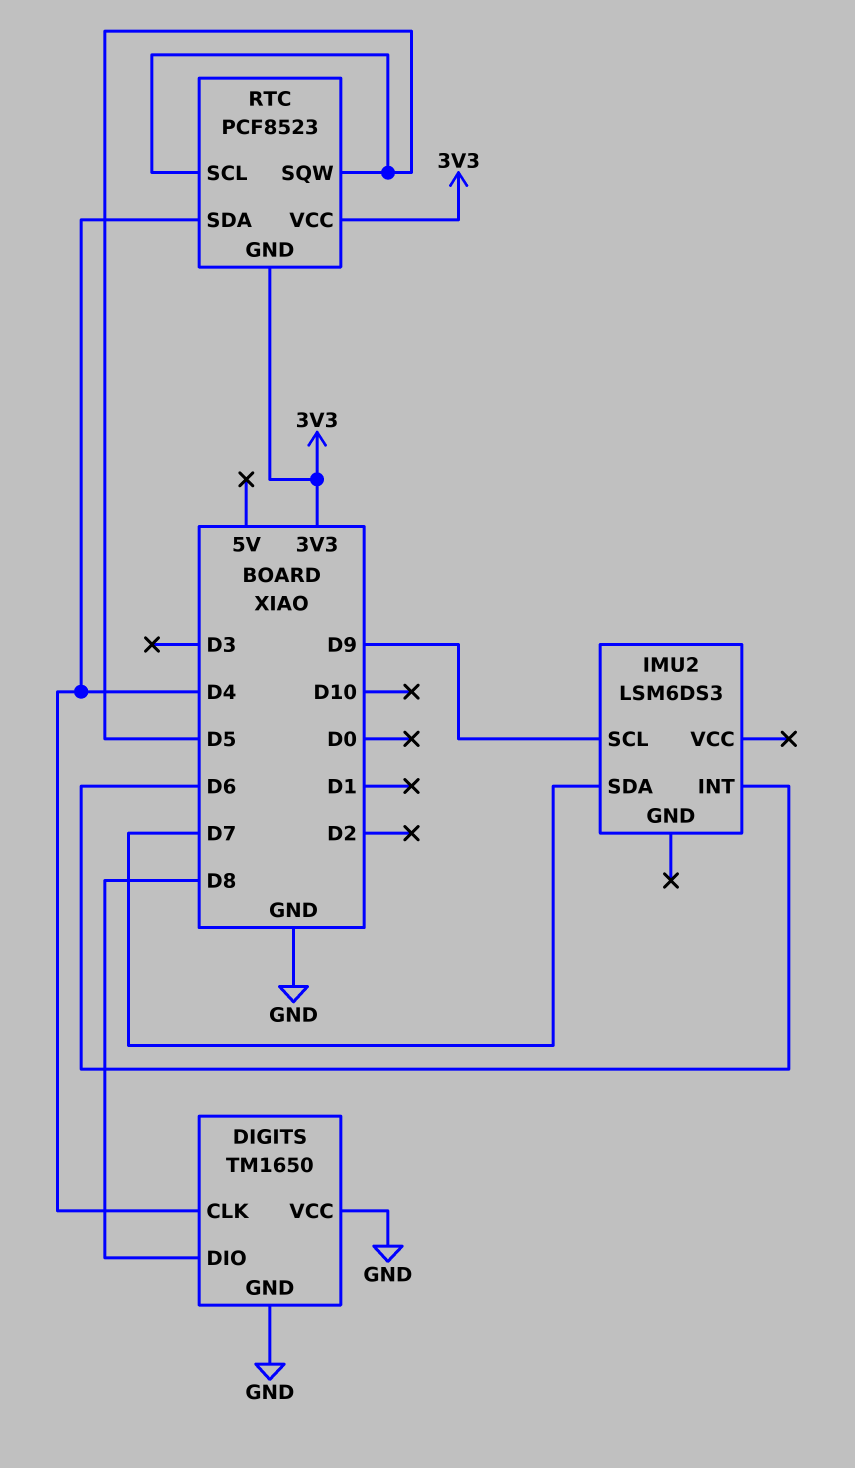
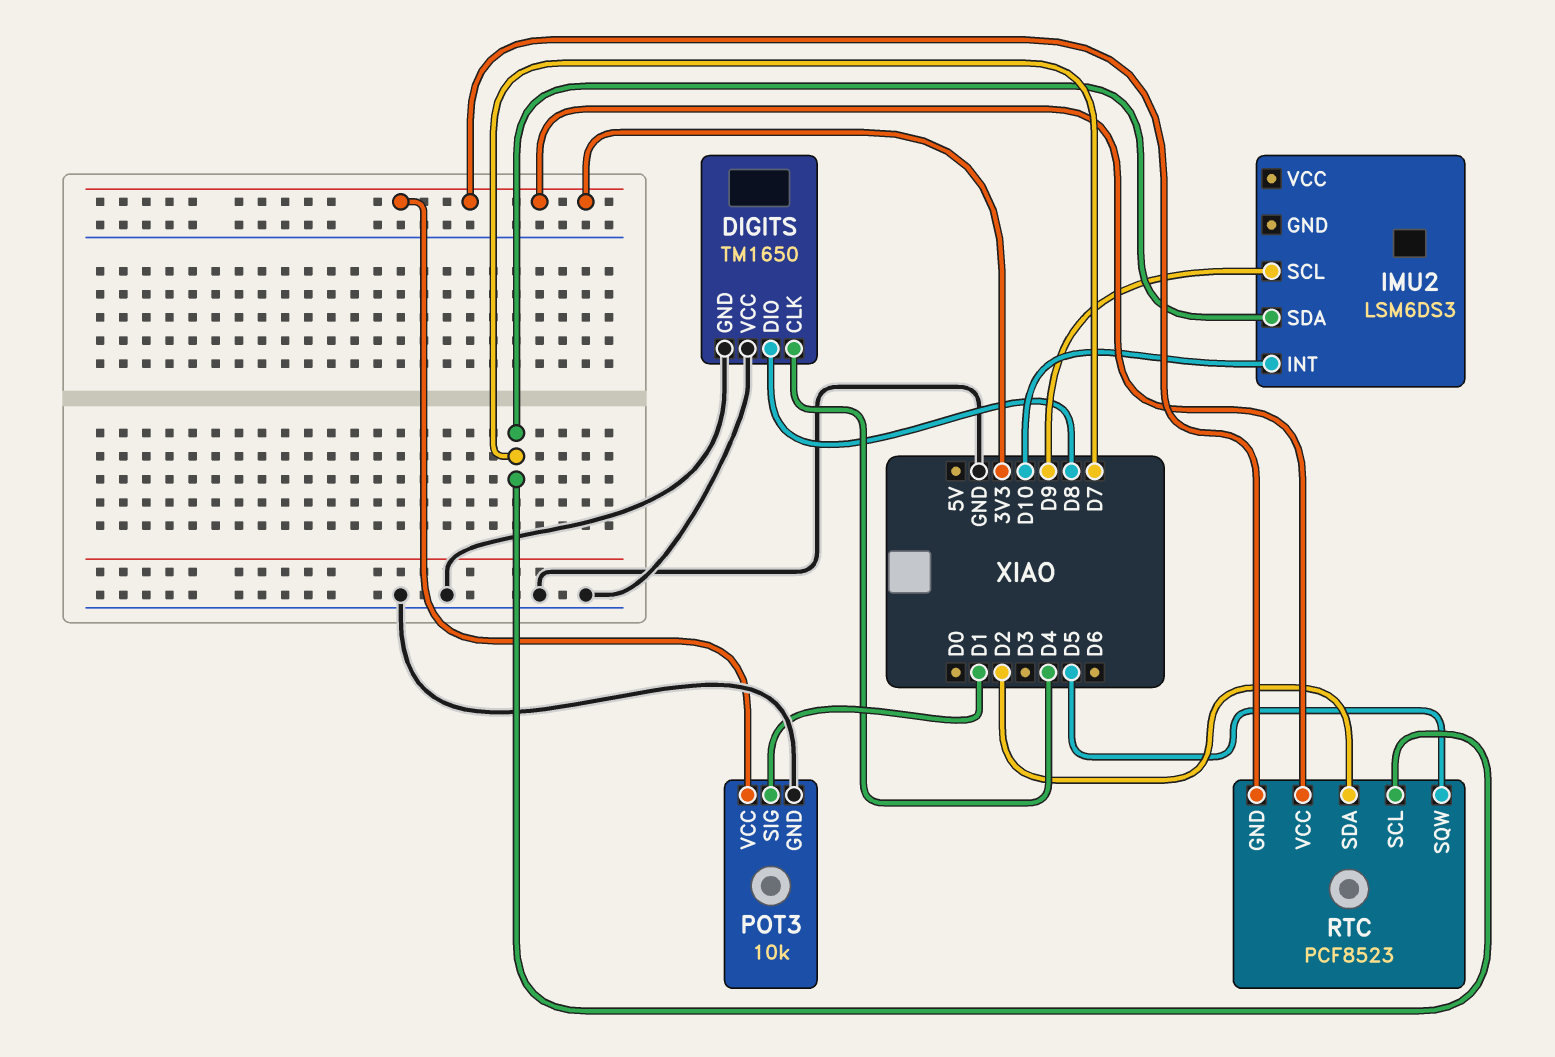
IMU2 pin INT: D6 -> D10
POT3: none -> 10k
POT3 pin GND: none -> GND
POT3 pin SIG: none -> D1
POT3 pin VCC: none -> 3V3
RTC pin SCL: D5 -> D7
RTC pin SDA: D4 -> D2

